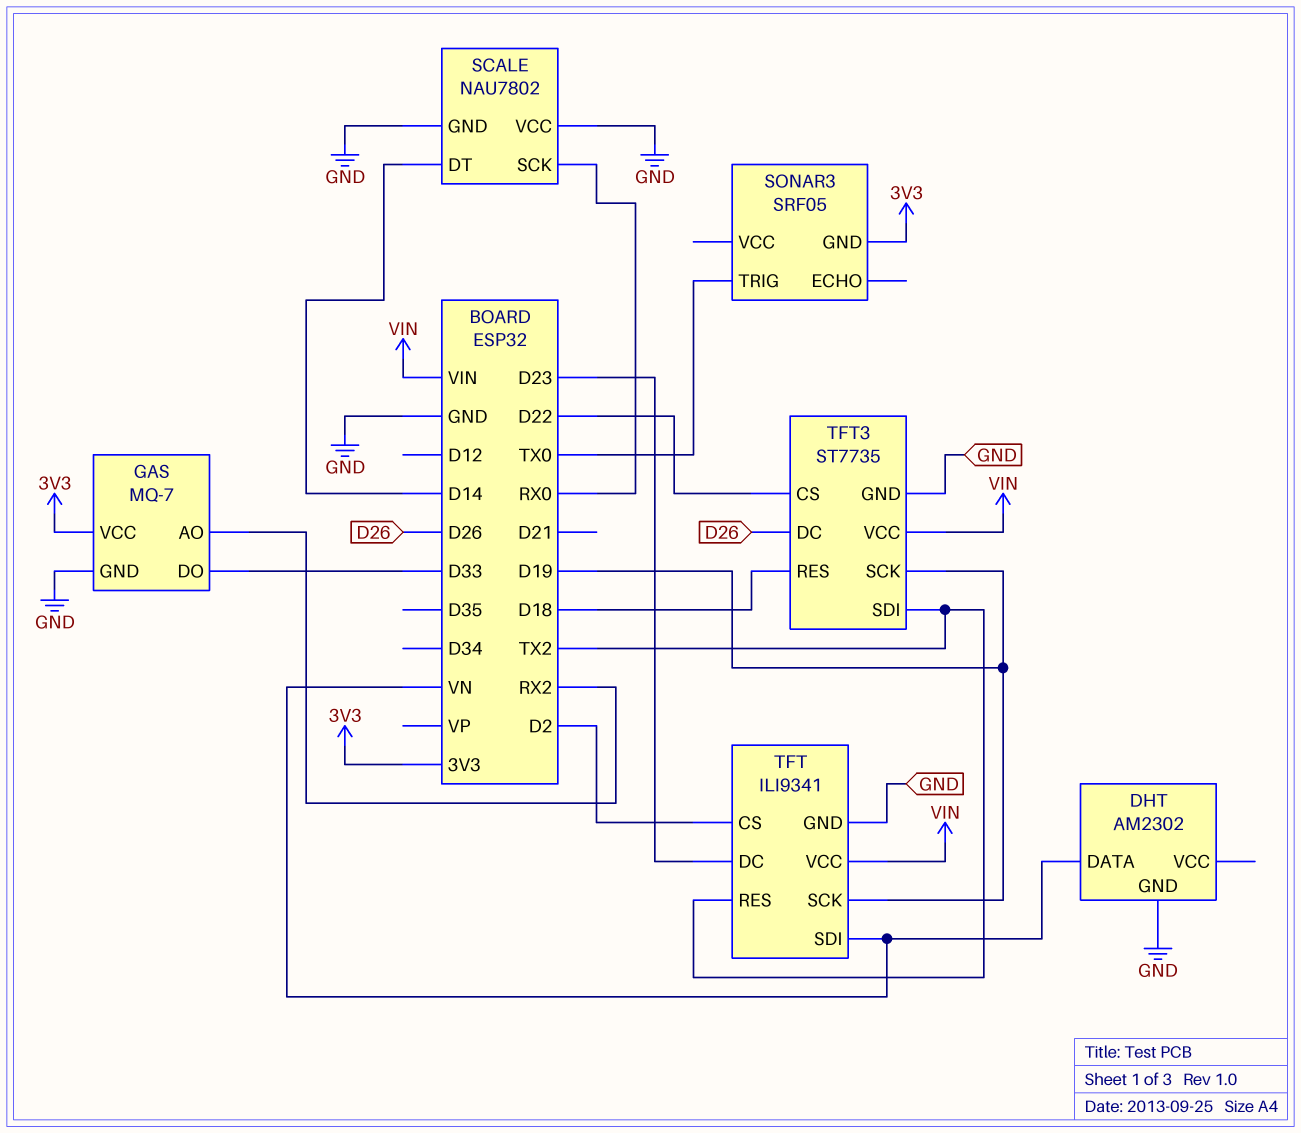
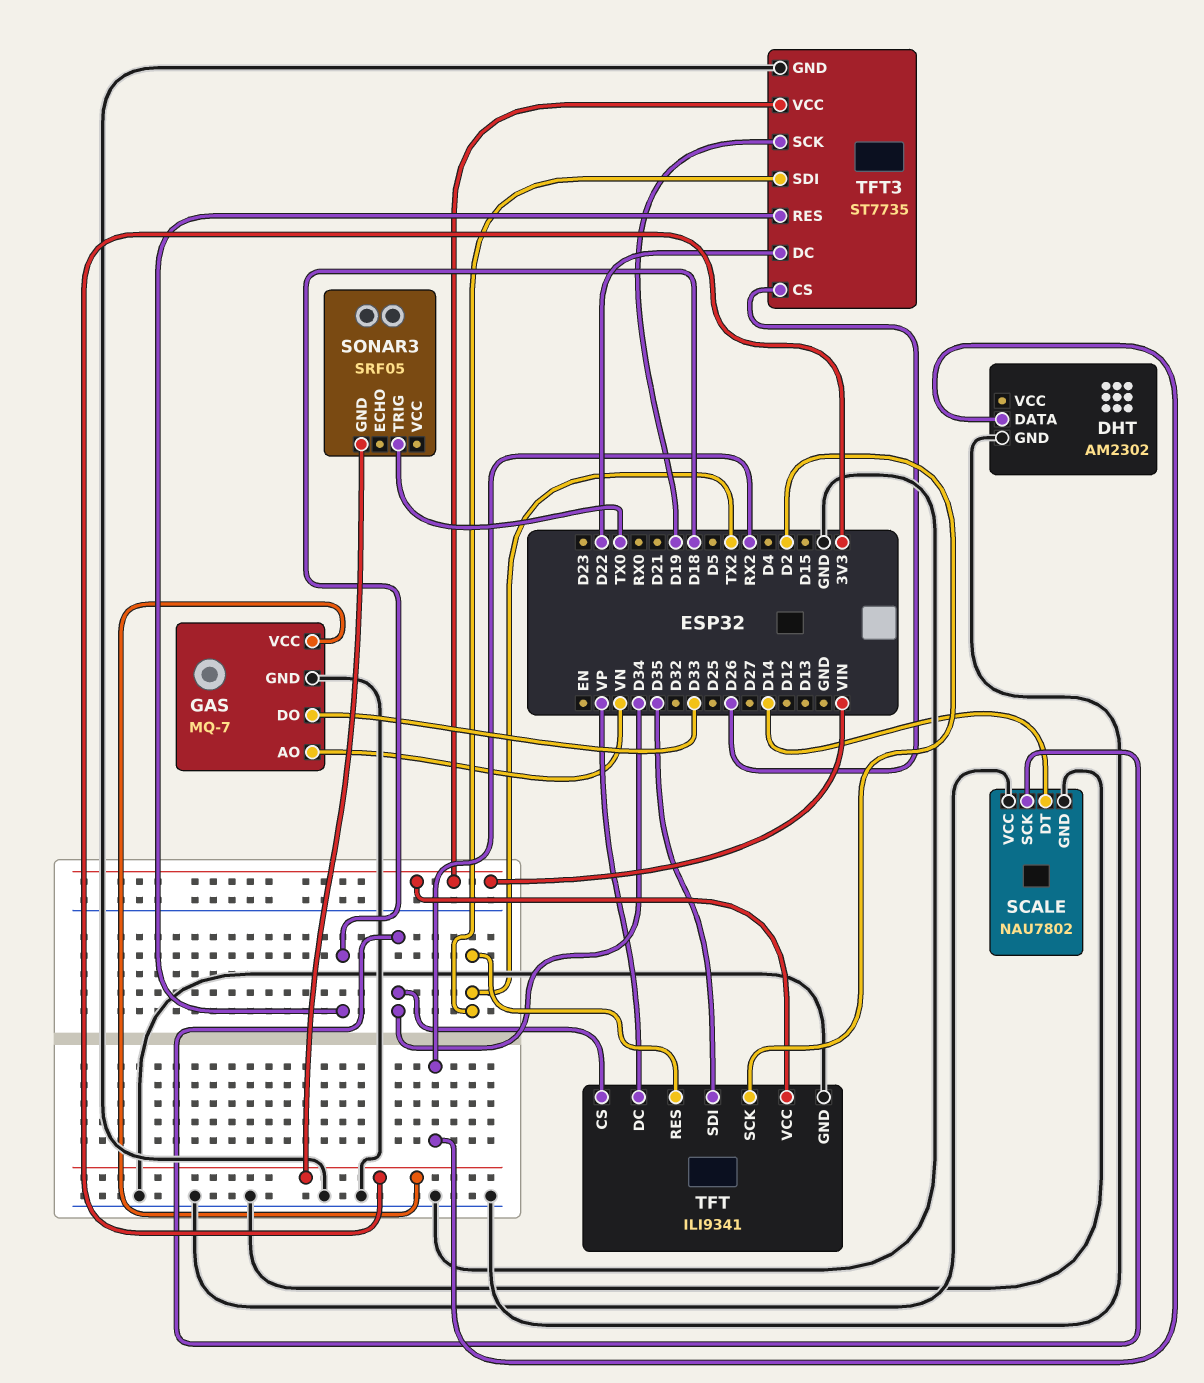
DHT pin DATA: VN -> RX2
GAS pin AO: RX2 -> VN
SCALE pin SCK: RX0 -> D34
TFT pin CS: D2 -> D34
TFT pin DC: D23 -> VP
TFT pin SCK: D19 -> D2
TFT pin SDI: VN -> D35
TFT3 pin CS: D22 -> D26
TFT3 pin DC: D26 -> D22

